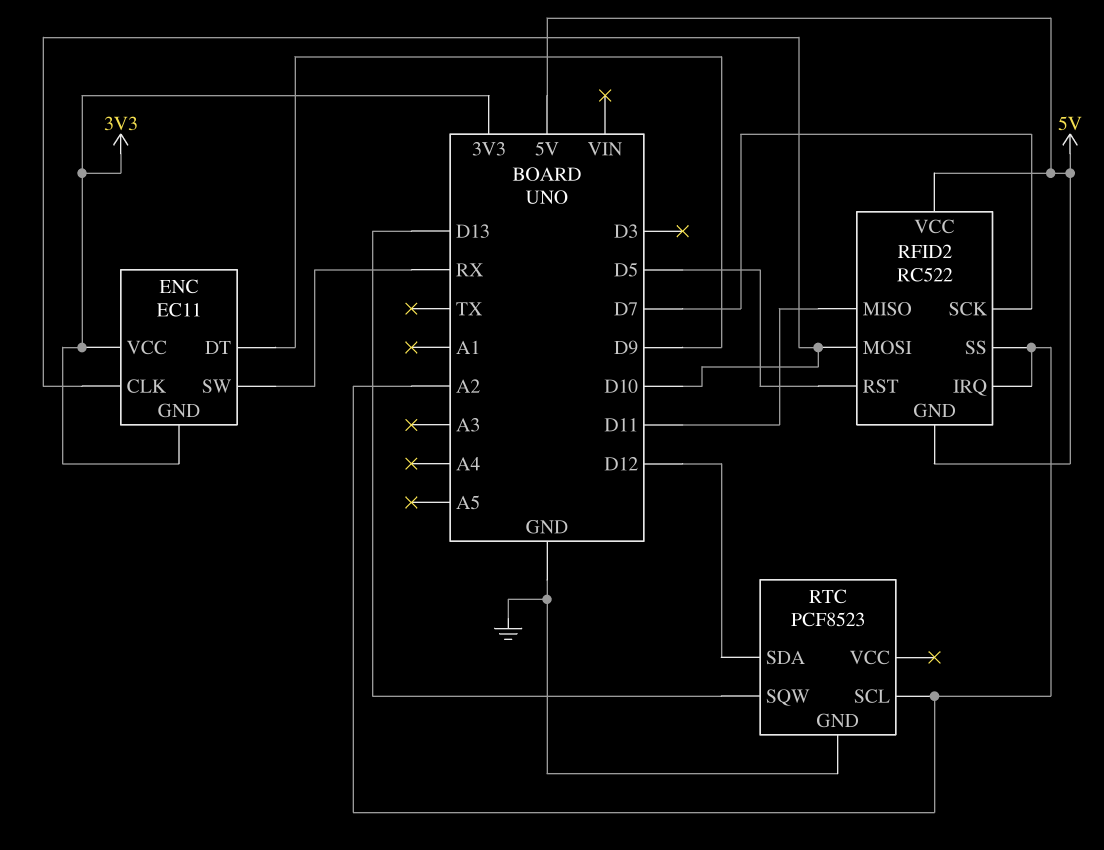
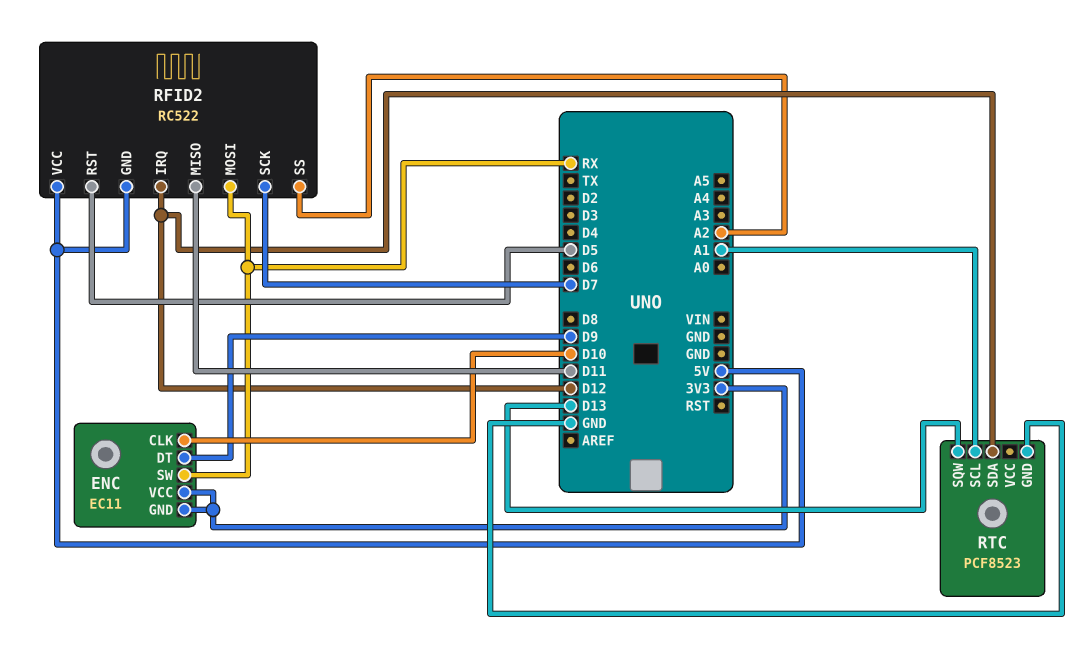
RFID2 pin IRQ: A2 -> D12
RFID2 pin MOSI: D10 -> RX
RTC pin SCL: A2 -> A1

